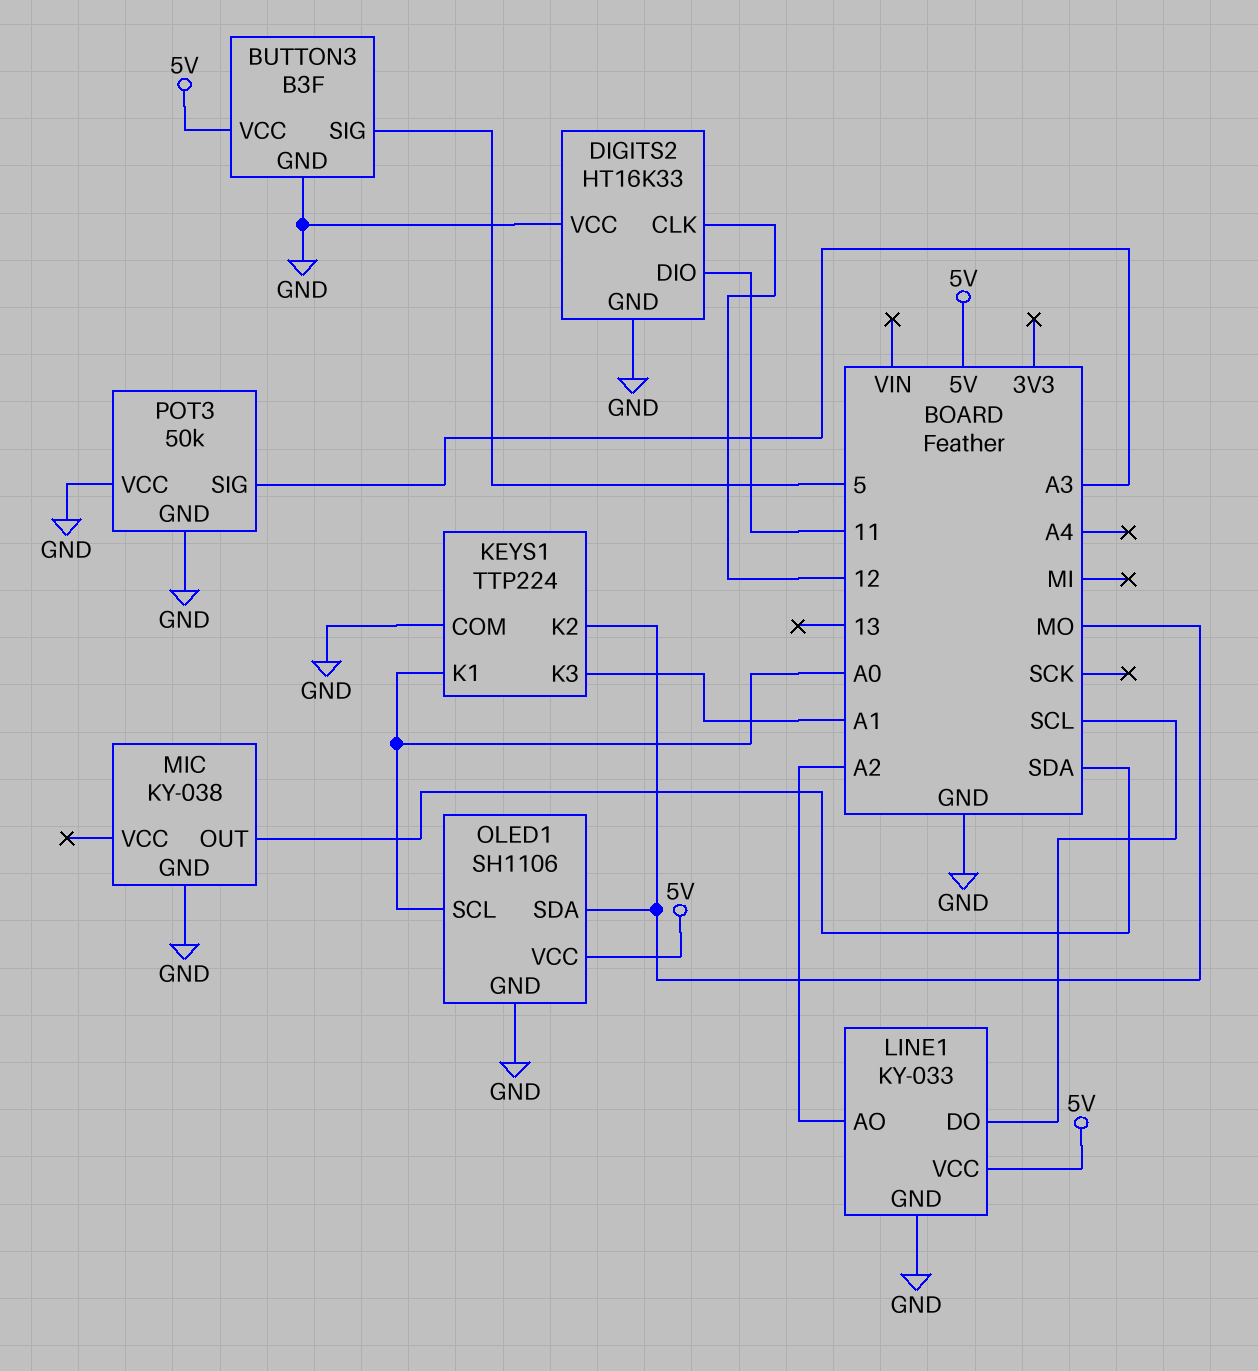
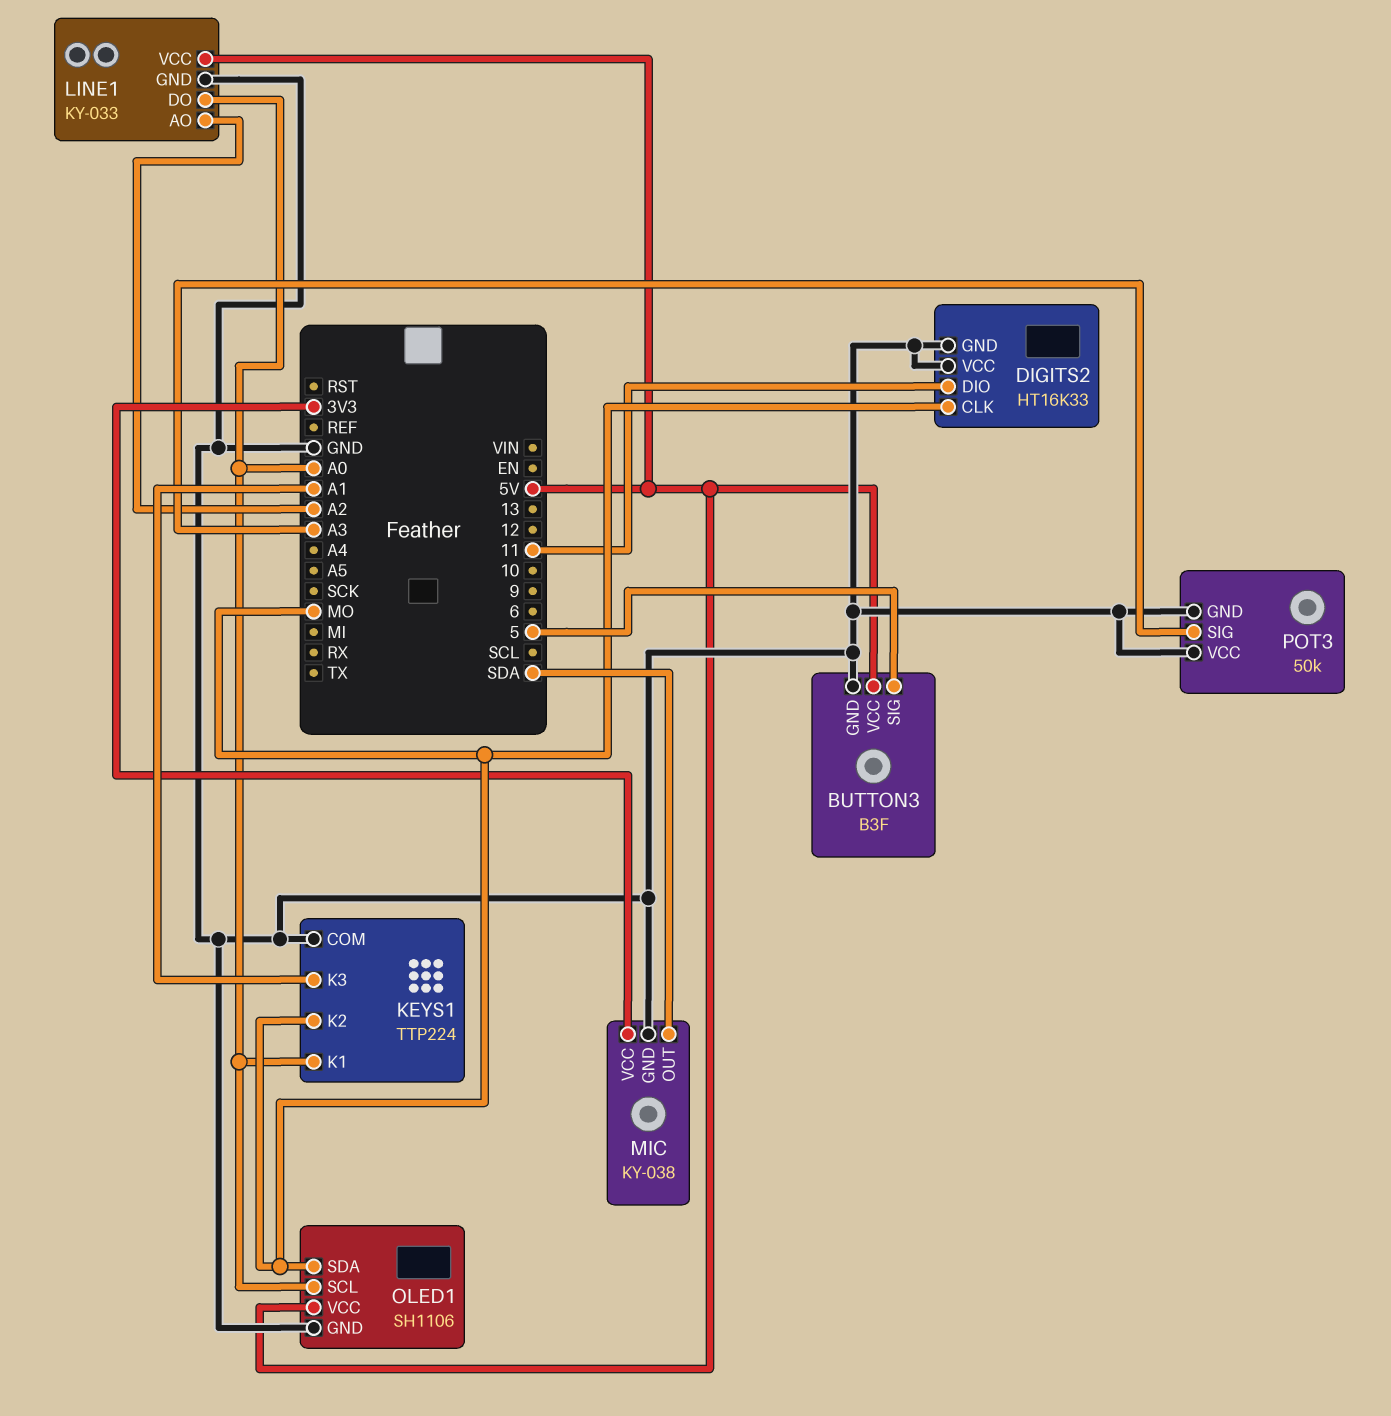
DIGITS2 pin CLK: 12 -> MO
LINE1 pin DO: SCL -> A0
MIC pin VCC: none -> 3V3

